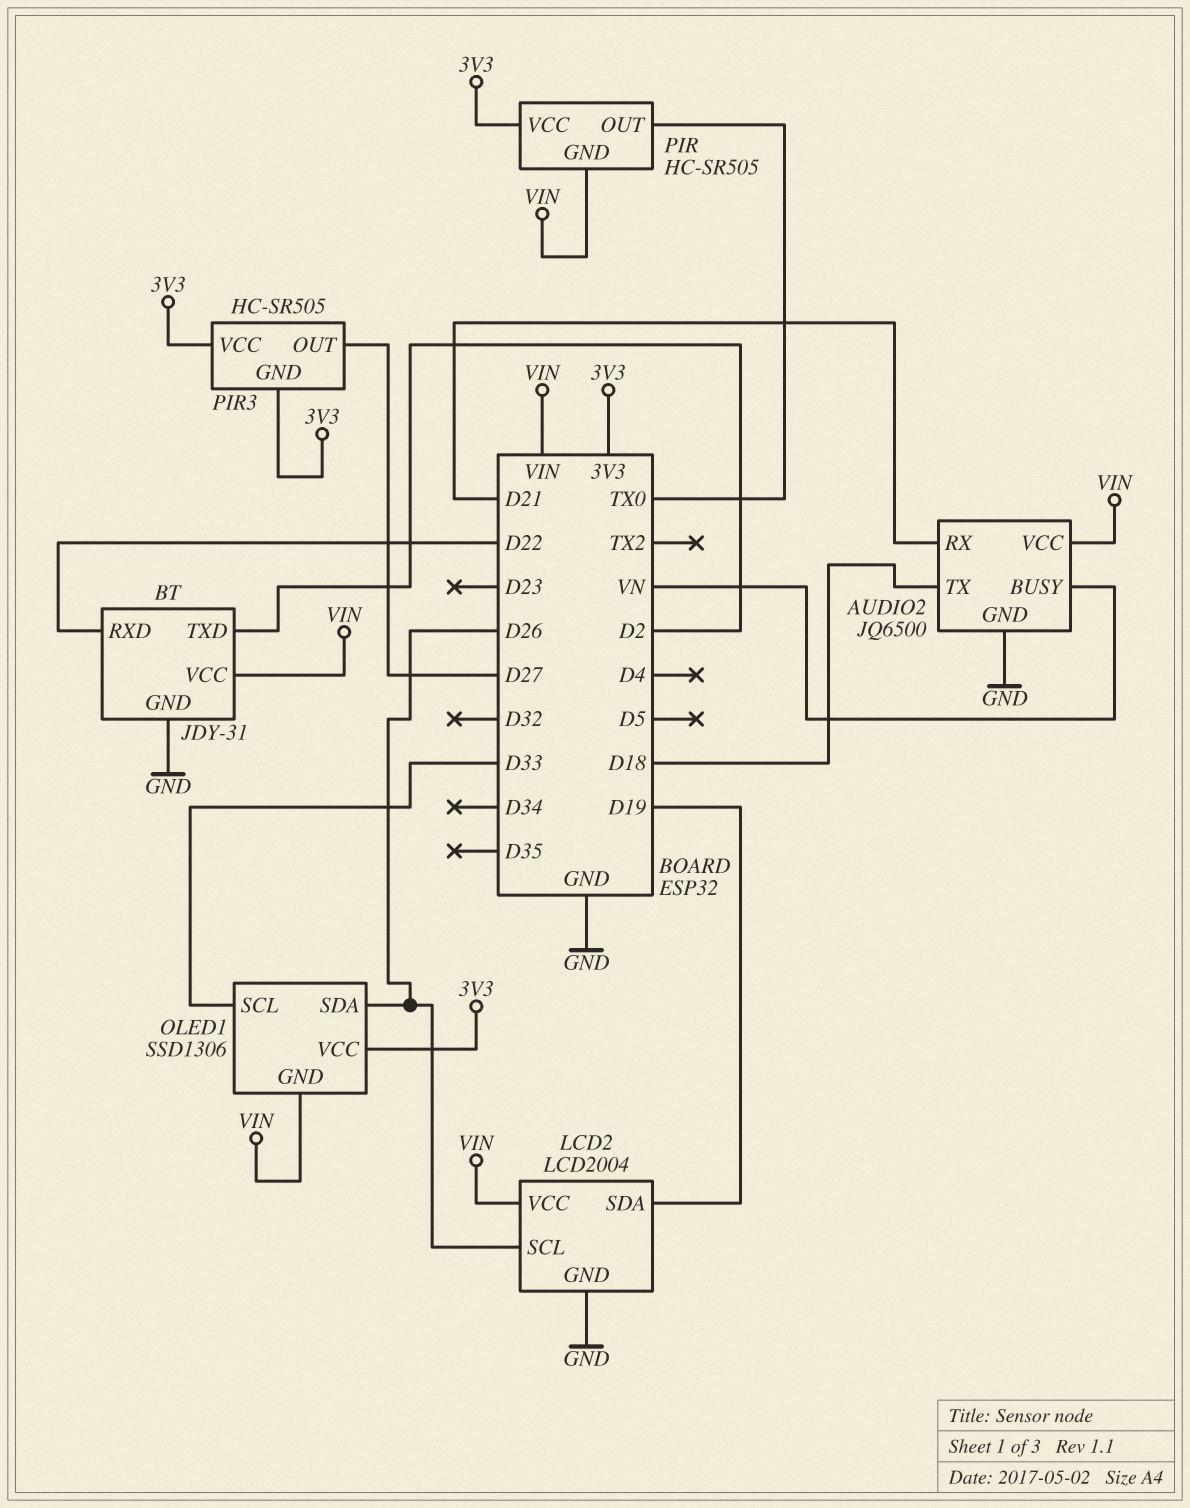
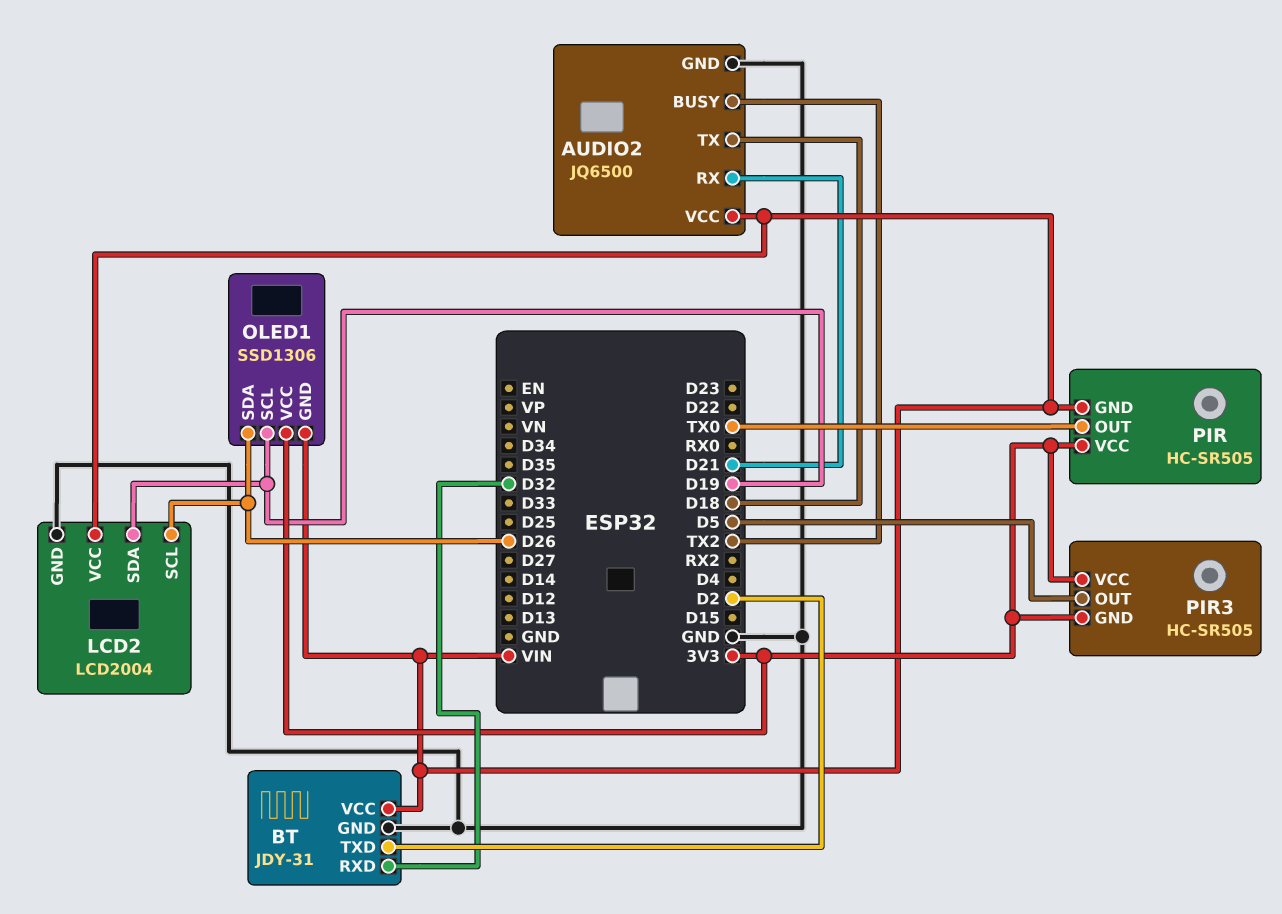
AUDIO2 pin BUSY: VN -> TX2
BT pin RXD: D22 -> D32
OLED1 pin SCL: D33 -> D19
PIR3 pin OUT: D27 -> D5

